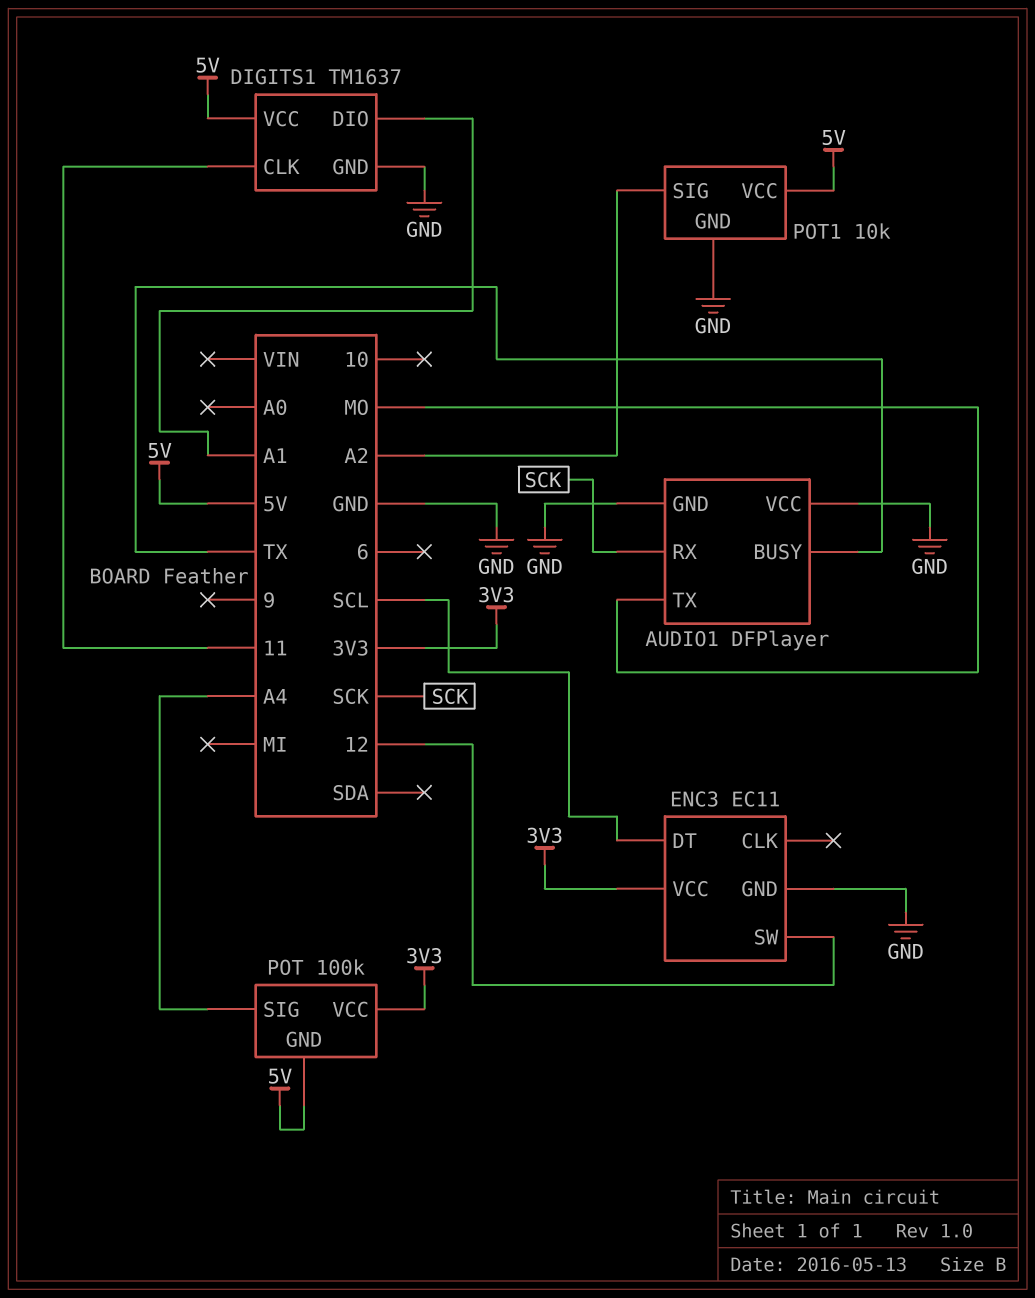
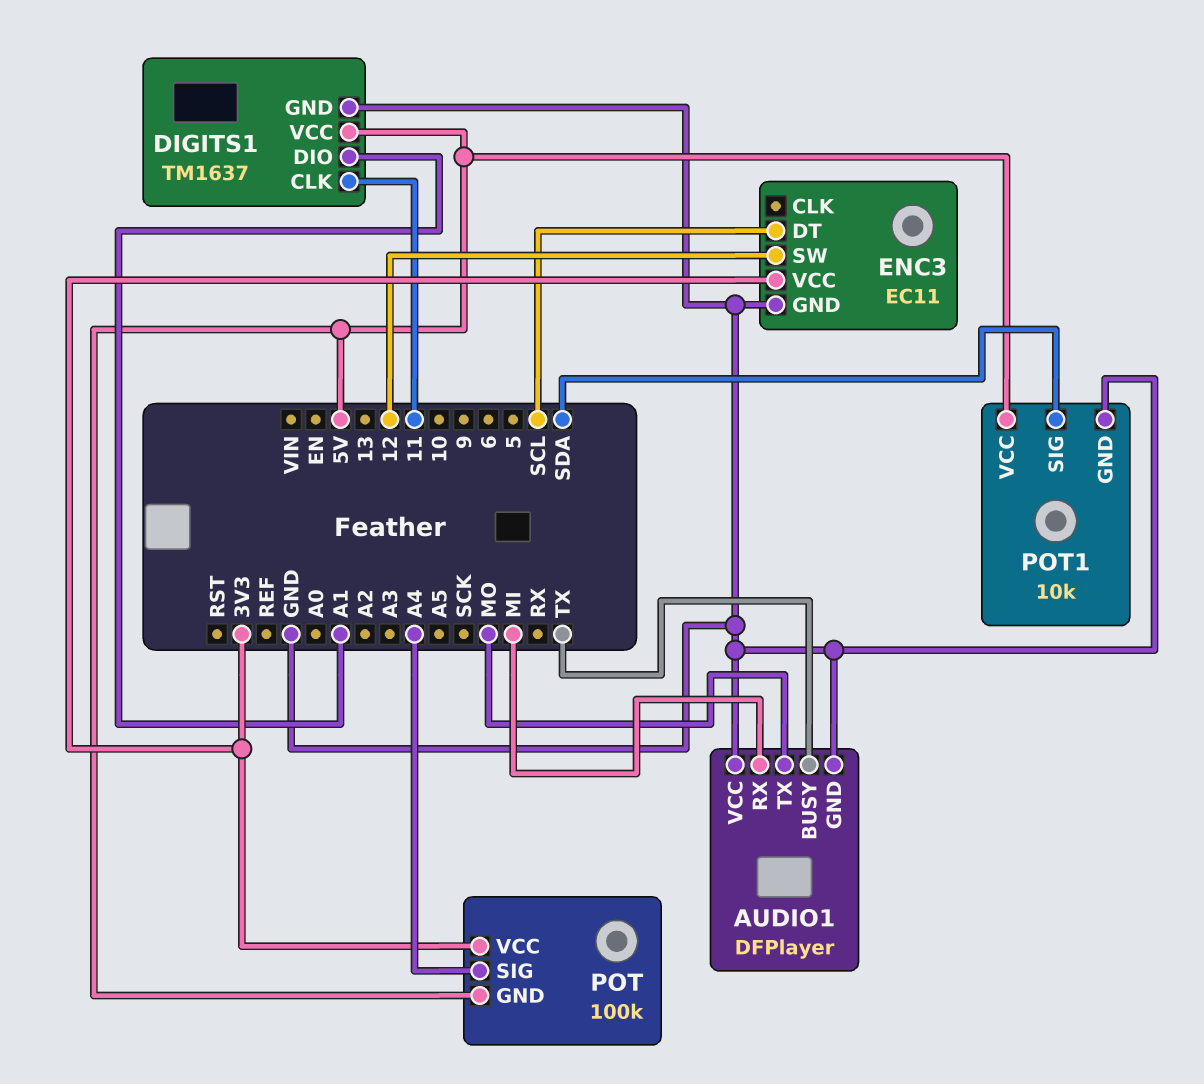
AUDIO1 pin RX: SCK -> MI
POT1 pin SIG: A2 -> SDA

